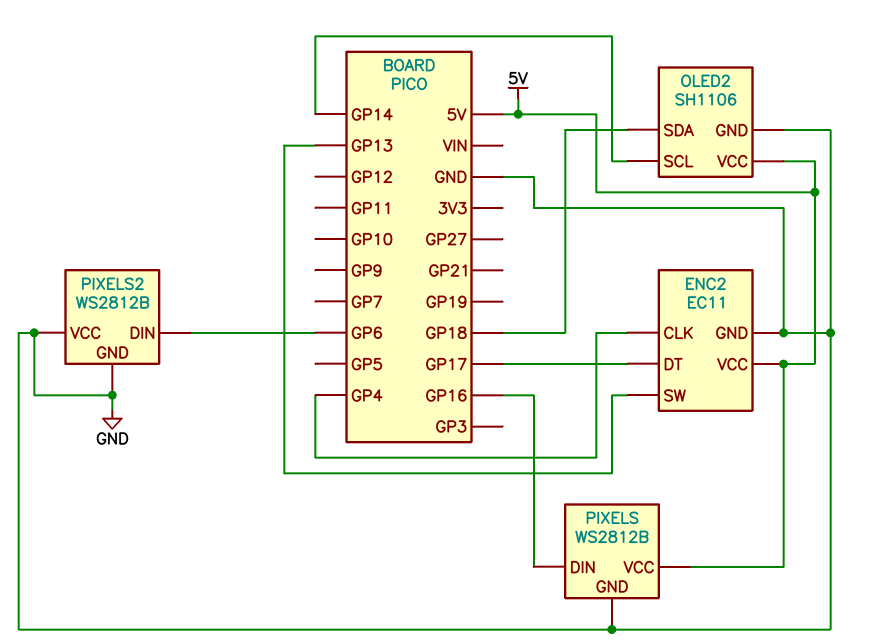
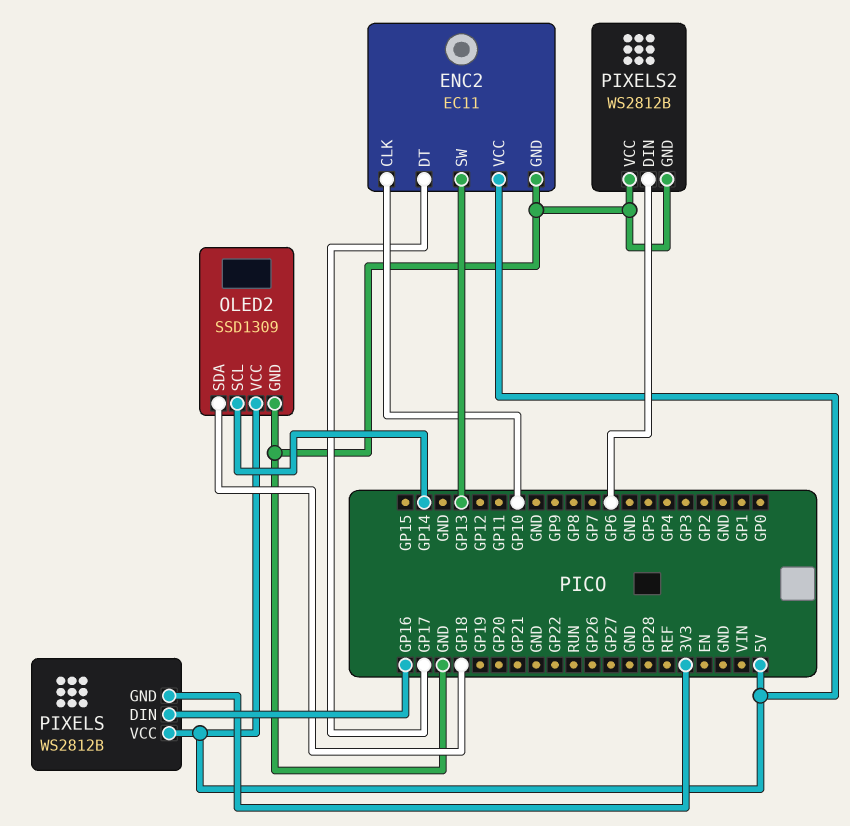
ENC2 pin CLK: GP4 -> GP10
OLED2: SH1106 -> SSD1309
PIXELS pin GND: GND -> 3V3

